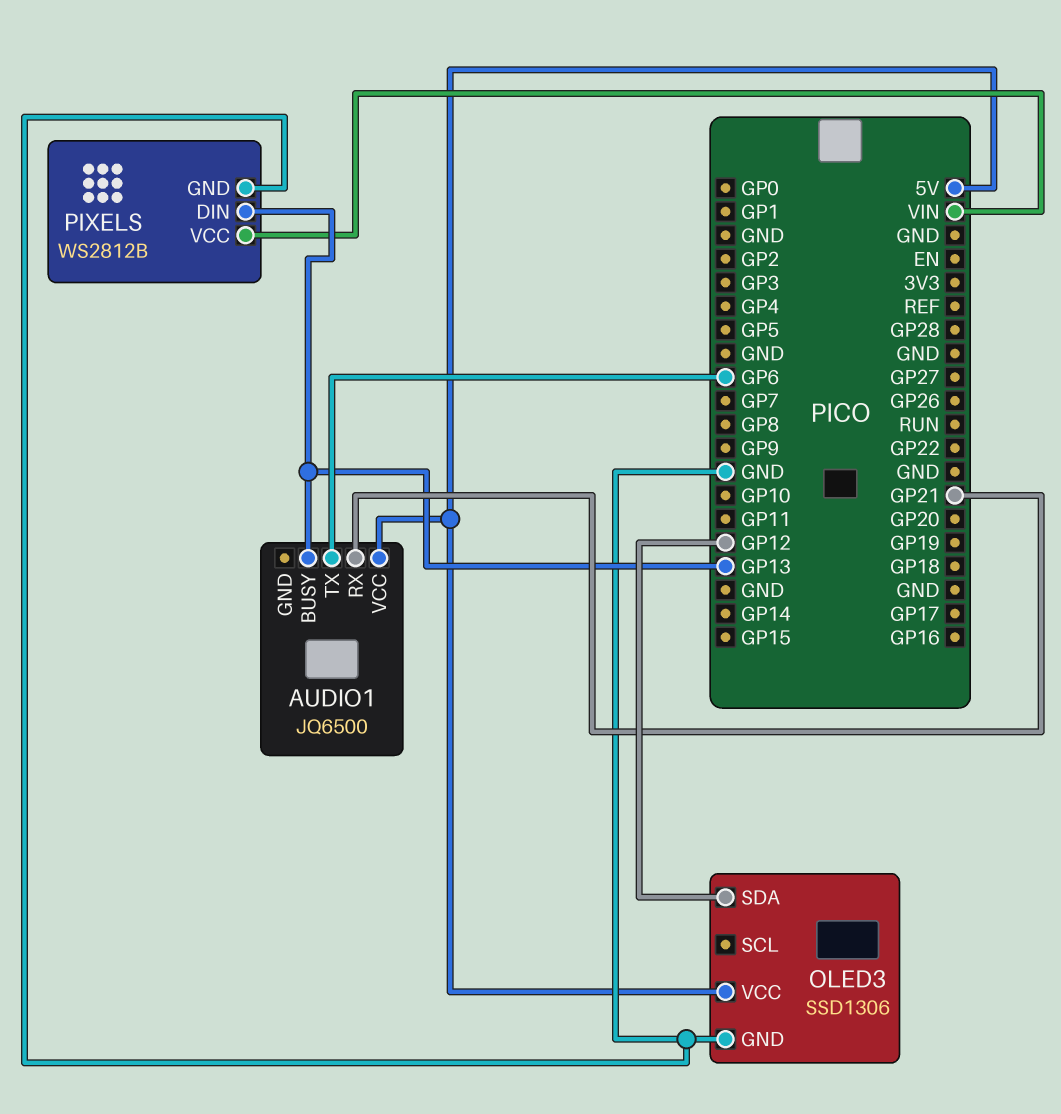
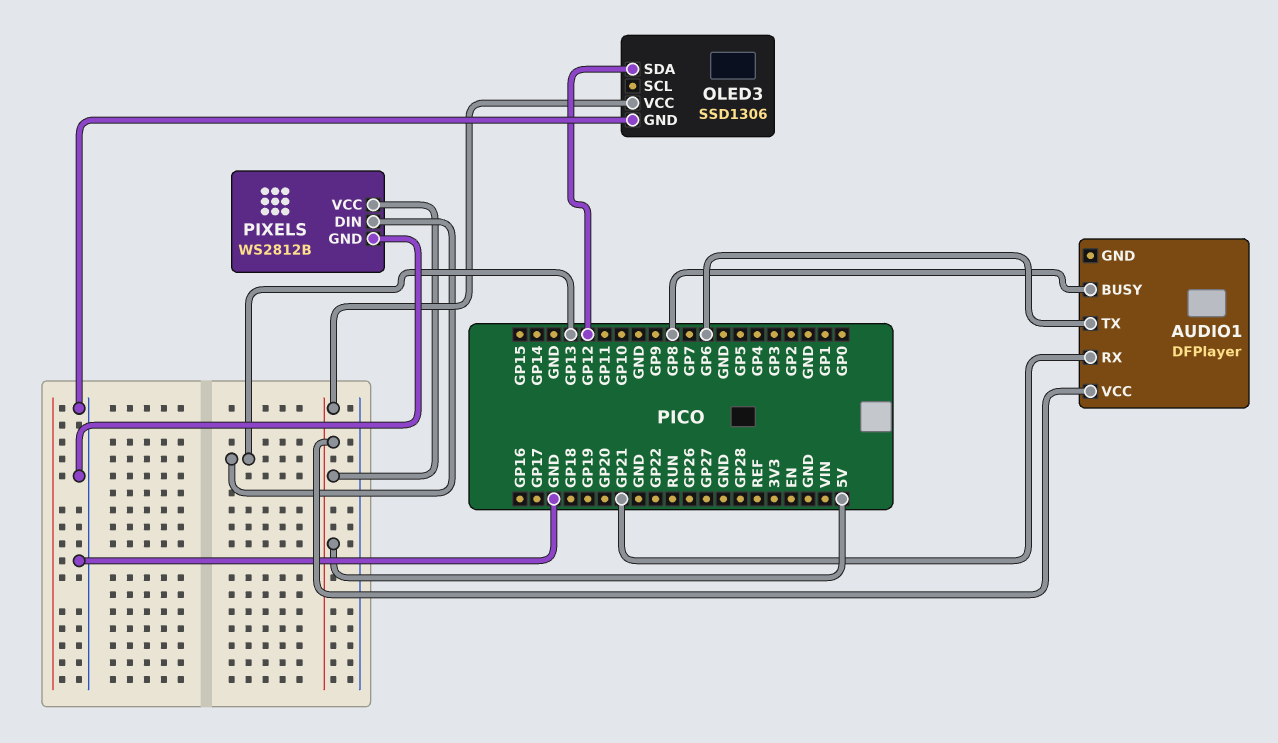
AUDIO1: JQ6500 -> DFPlayer
AUDIO1 pin BUSY: GP13 -> GP8
PIXELS pin VCC: VIN -> 5V

